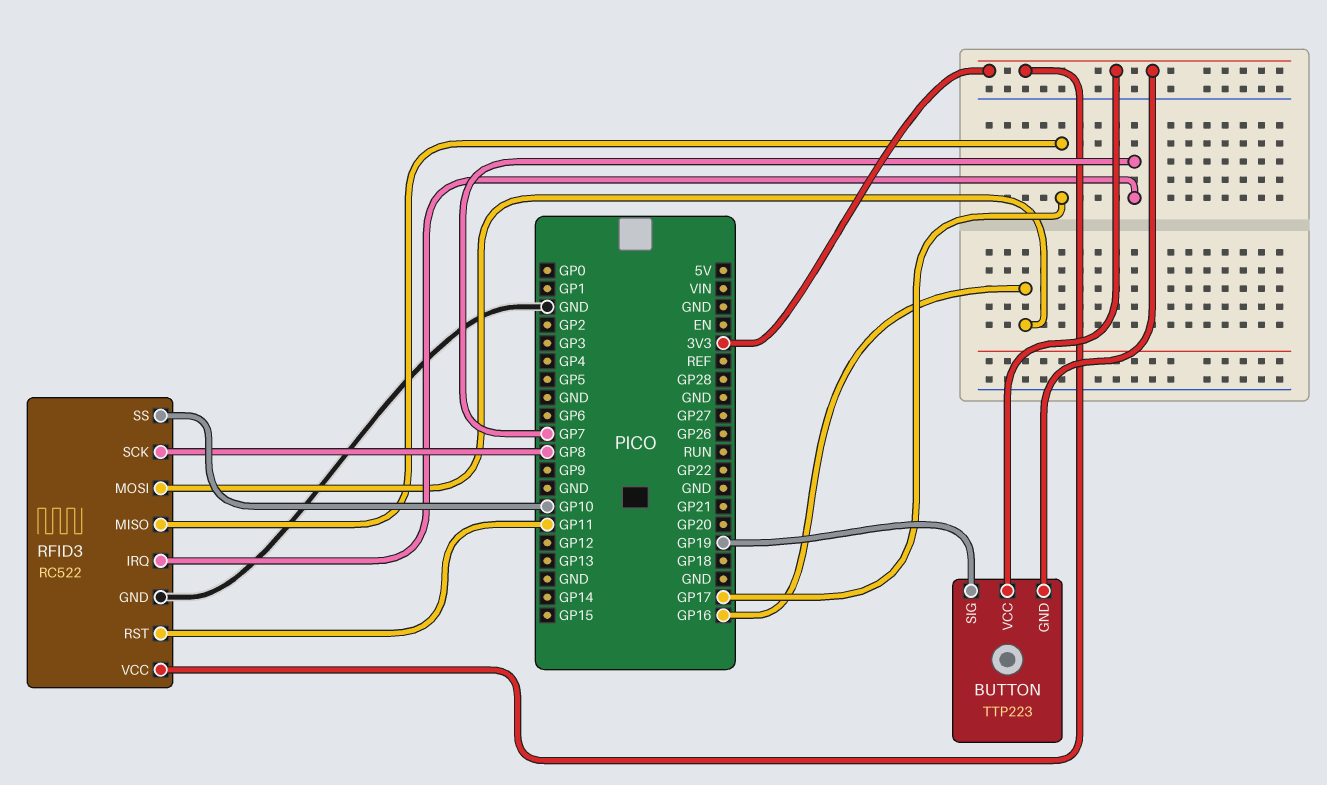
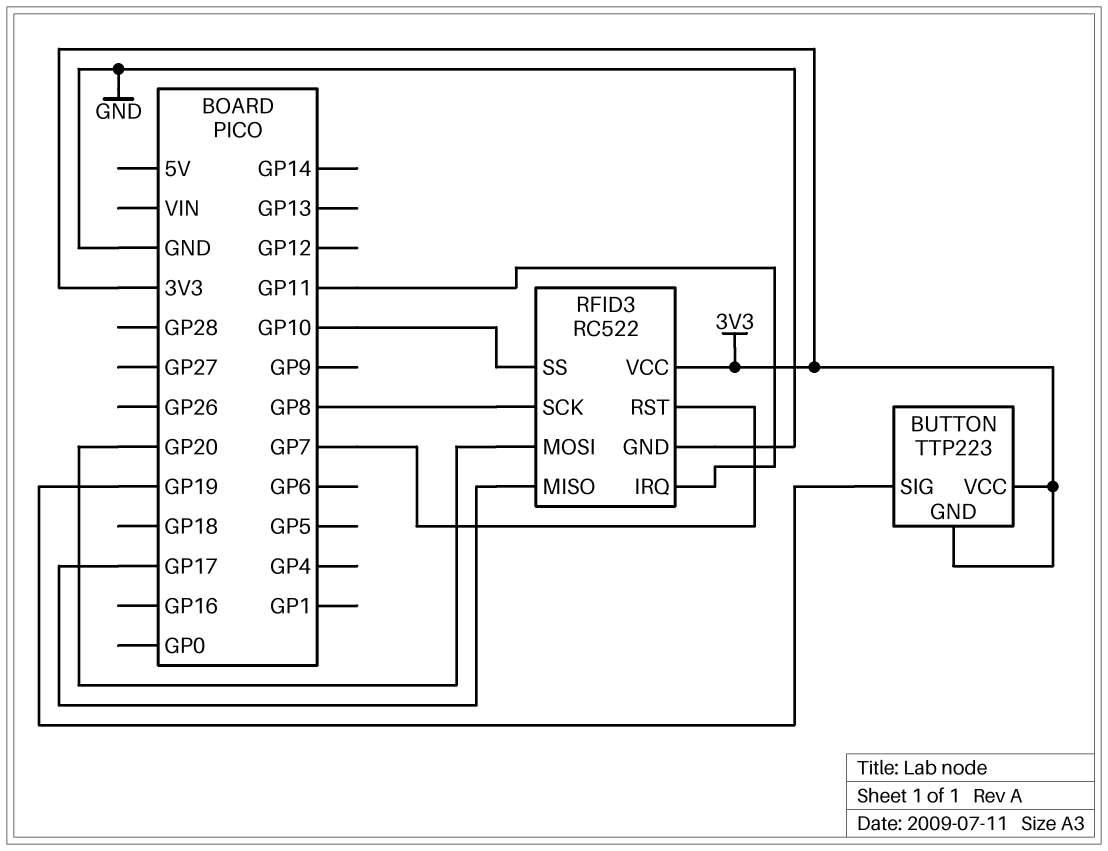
RFID3 pin IRQ: GP7 -> GP11
RFID3 pin MOSI: GP16 -> GP20
RFID3 pin RST: GP11 -> GP7

